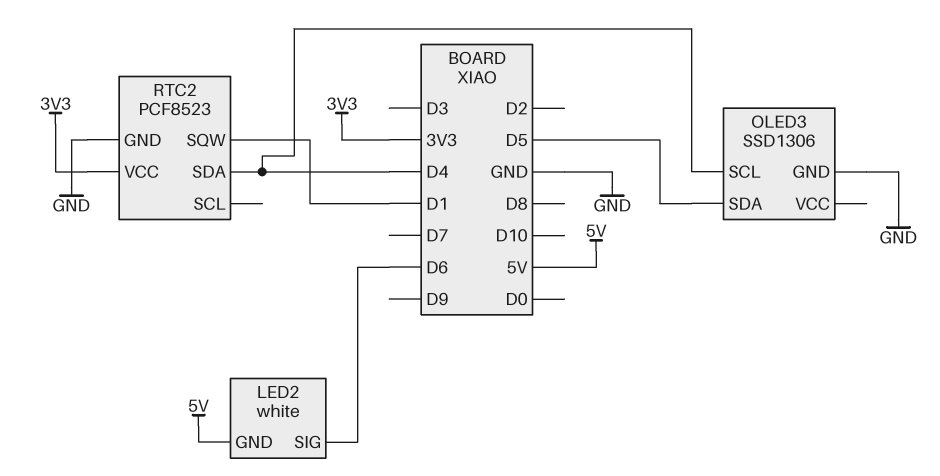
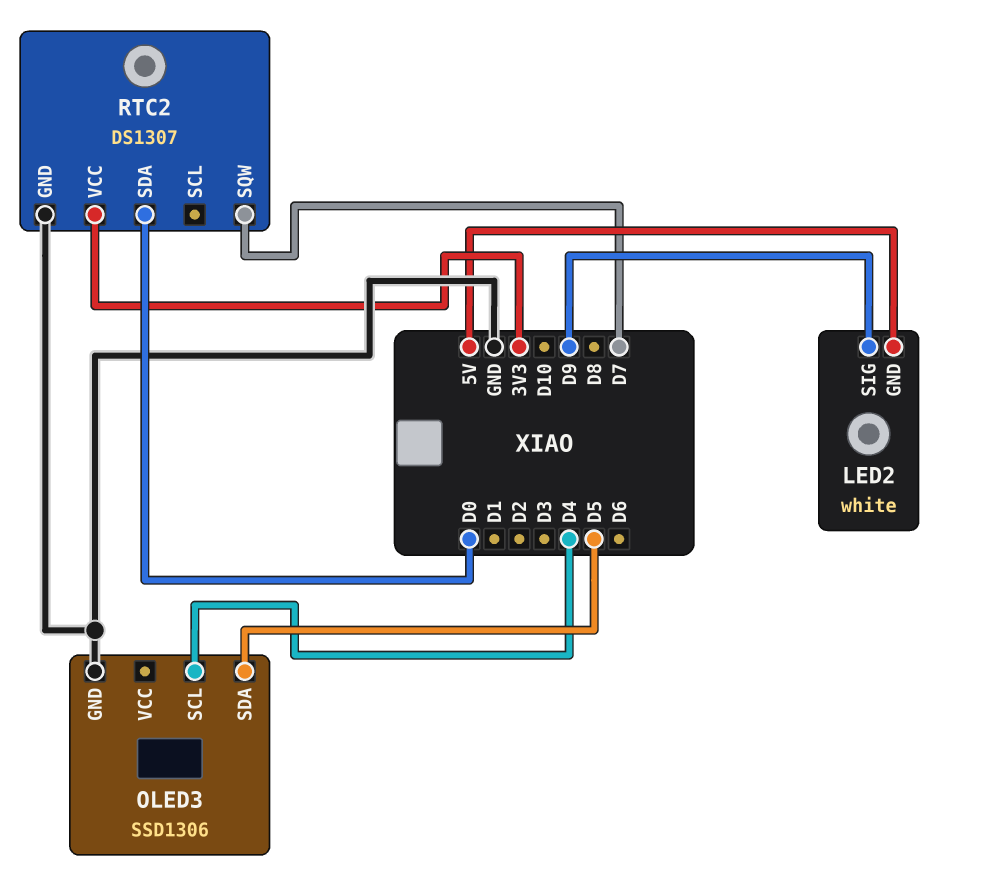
LED2 pin SIG: D6 -> D9
RTC2: PCF8523 -> DS1307
RTC2 pin SDA: D4 -> D0
RTC2 pin SQW: D1 -> D7

